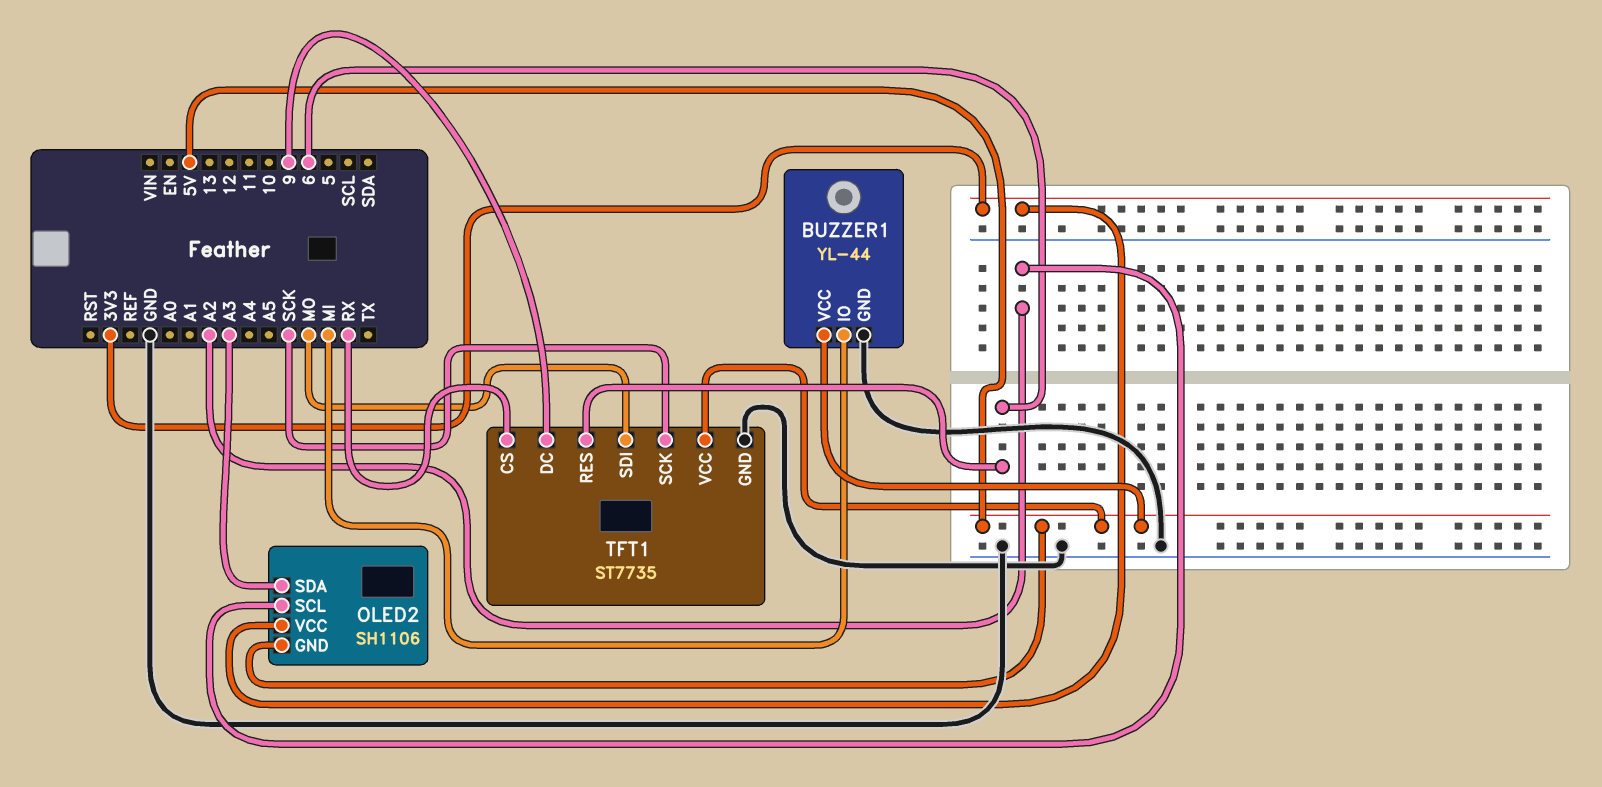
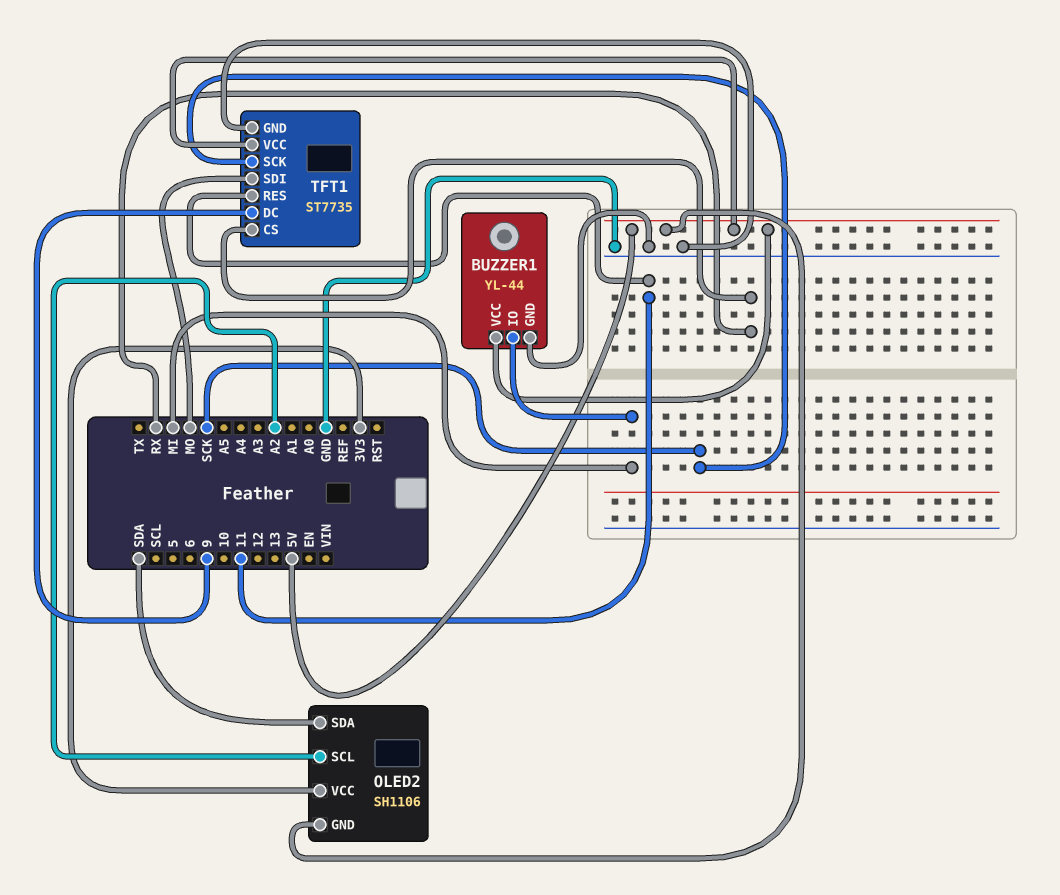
OLED2 pin SDA: A3 -> SDA
TFT1 pin RES: 6 -> 11

